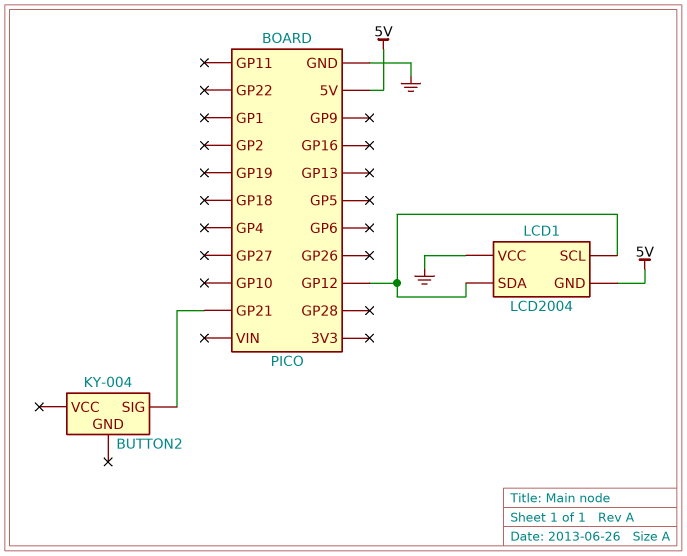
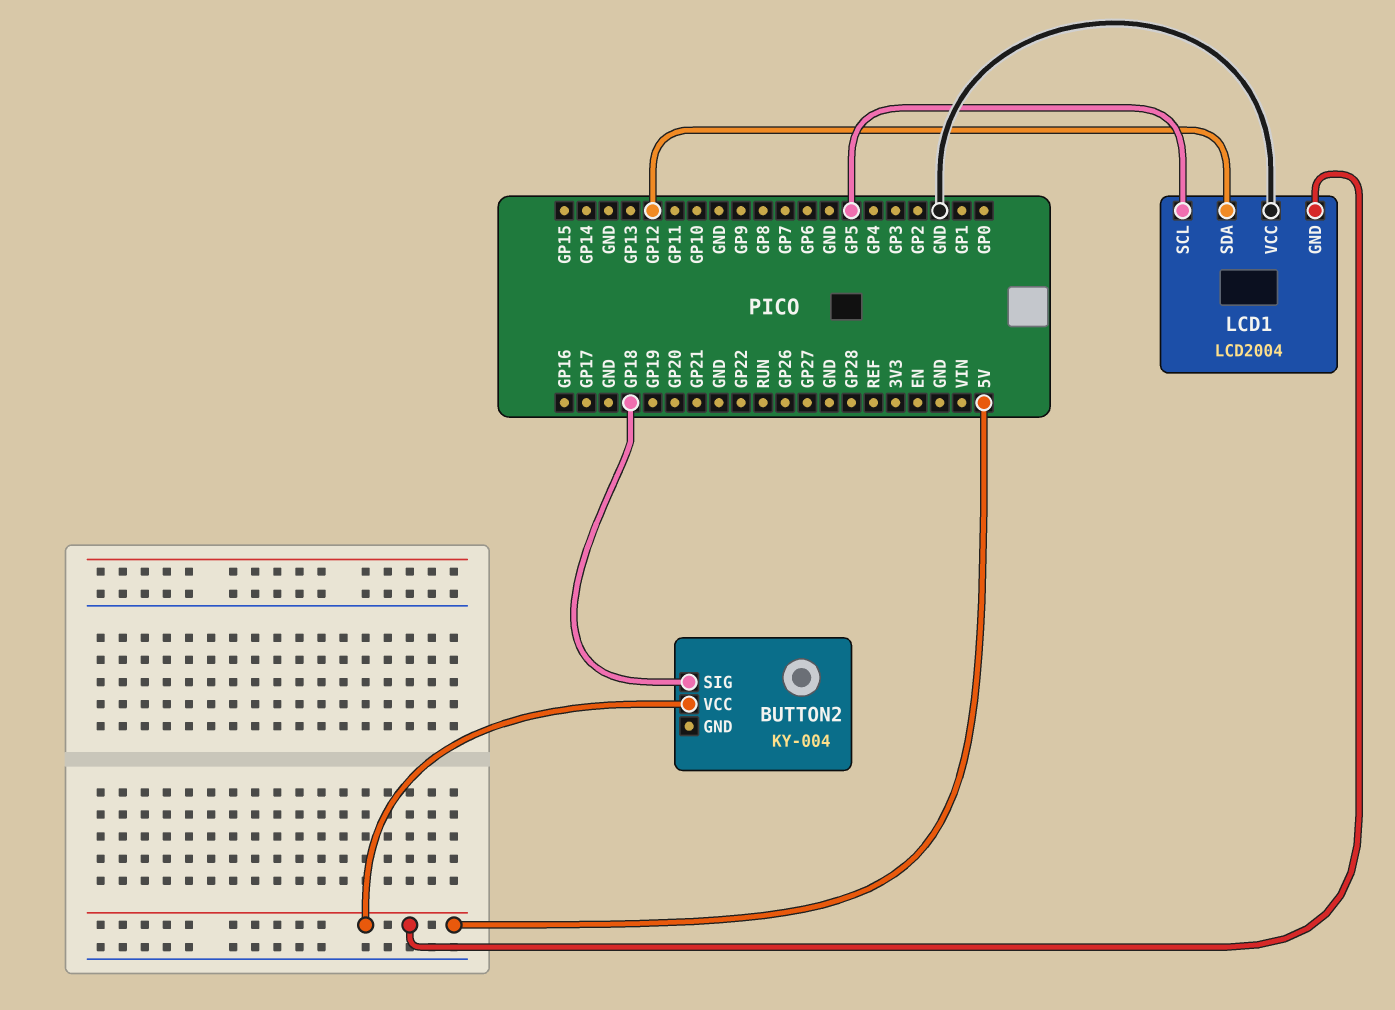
BUTTON2 pin SIG: GP21 -> GP18
BUTTON2 pin VCC: none -> 5V
LCD1 pin SCL: GP12 -> GP5

